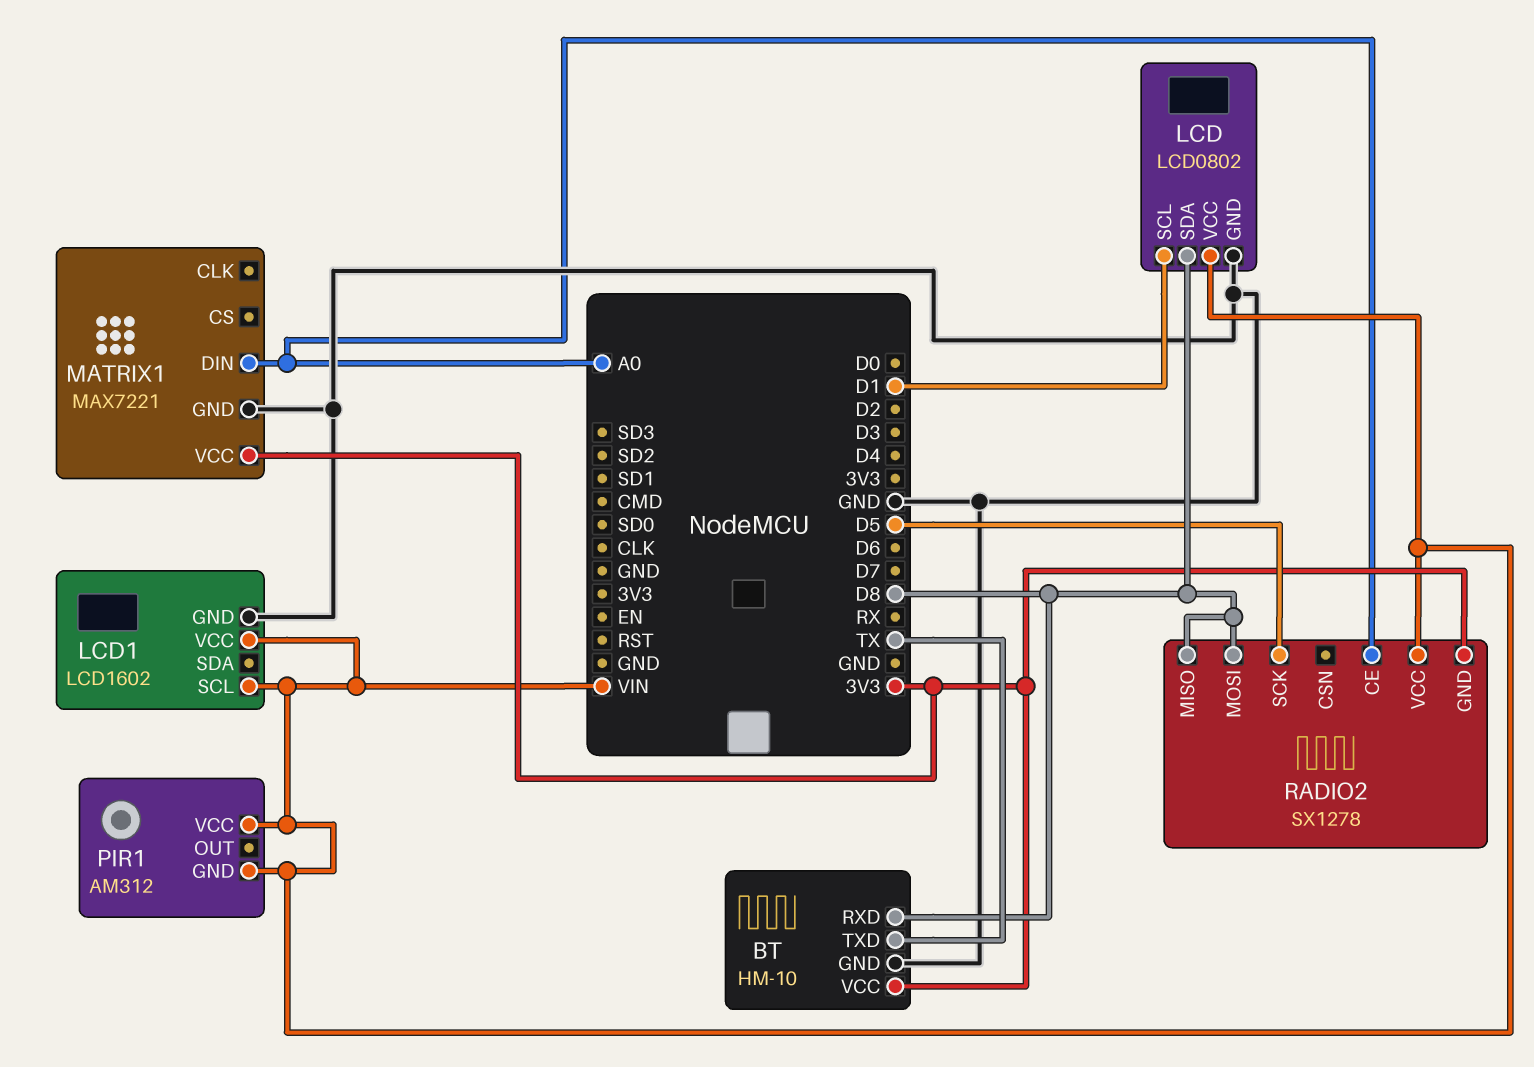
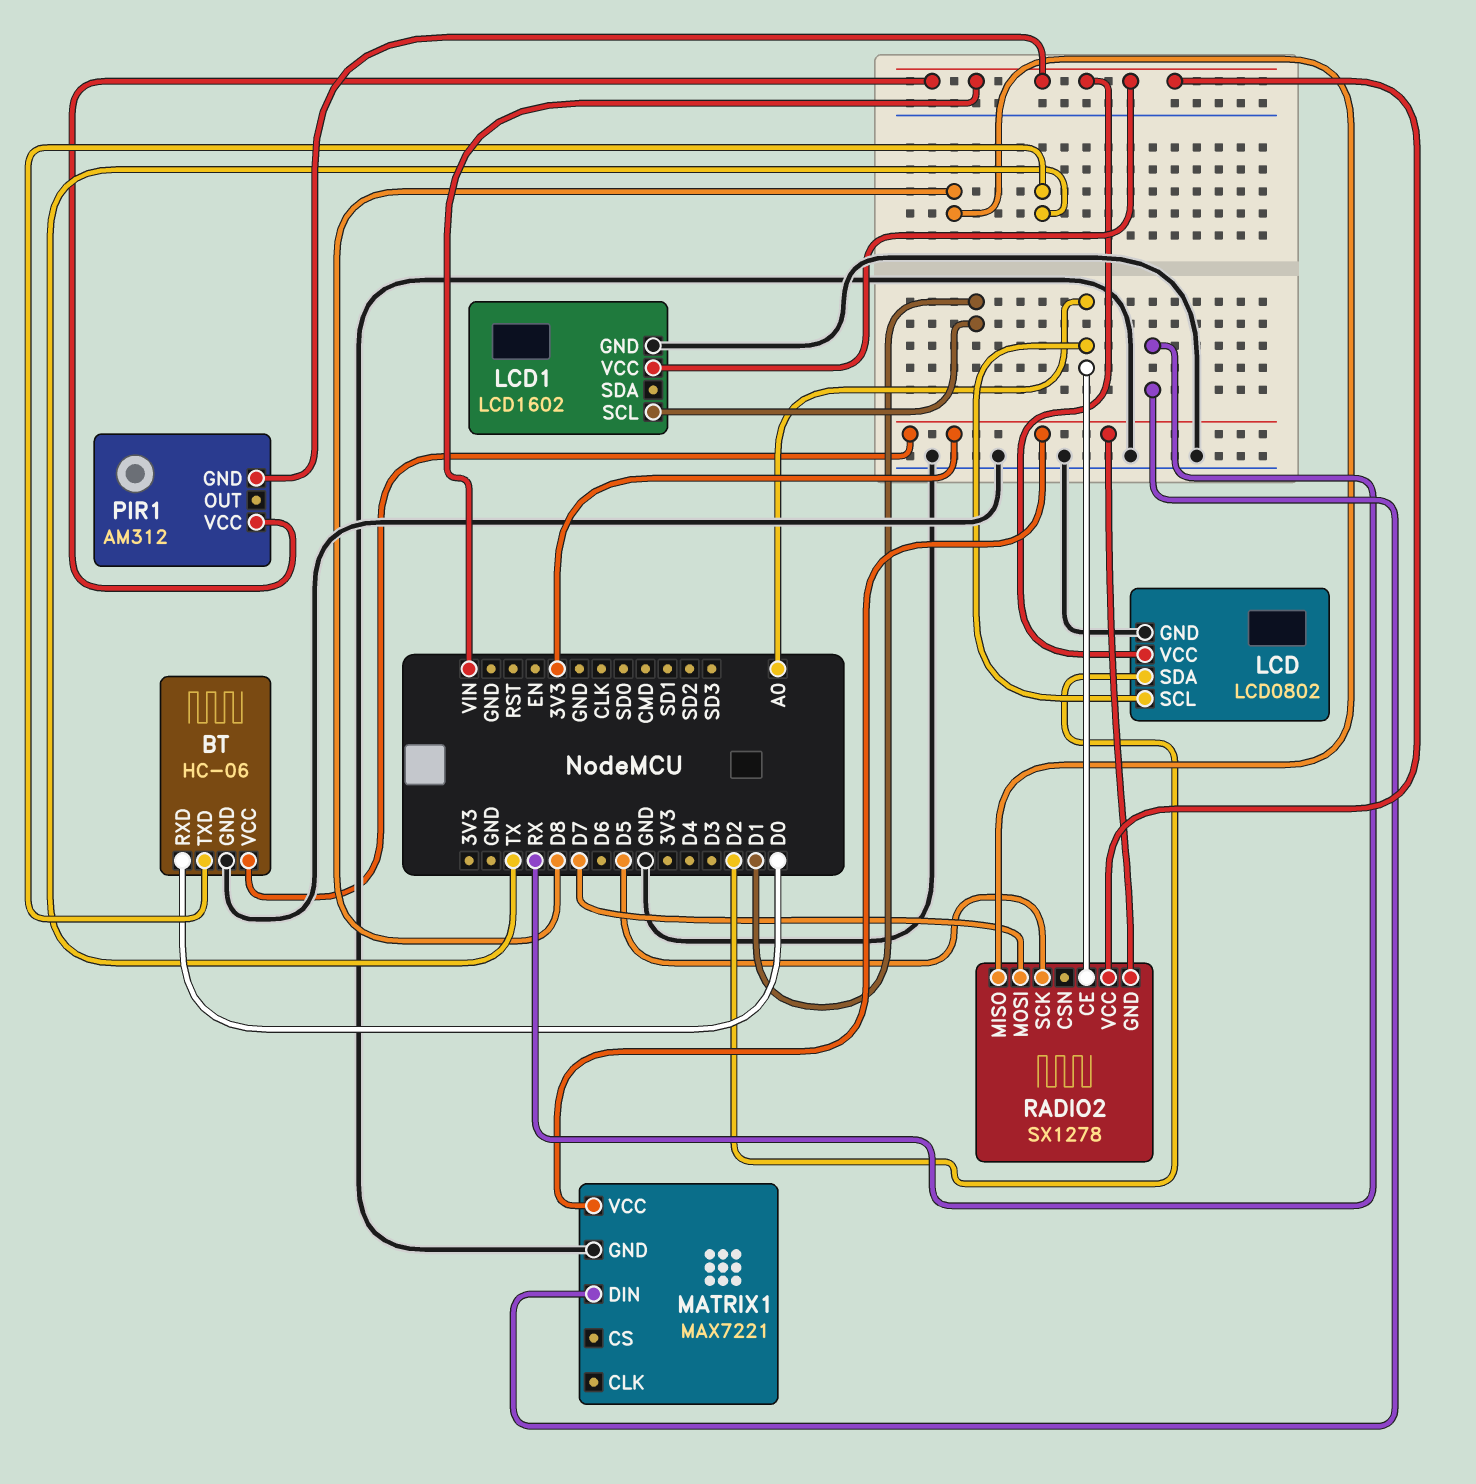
BT: HM-10 -> HC-06
BT pin RXD: D8 -> D0
LCD pin SCL: D1 -> A0
LCD pin SDA: D8 -> D2
LCD1 pin SCL: VIN -> D1
MATRIX1 pin DIN: A0 -> RX
RADIO2 pin MOSI: D8 -> D7

